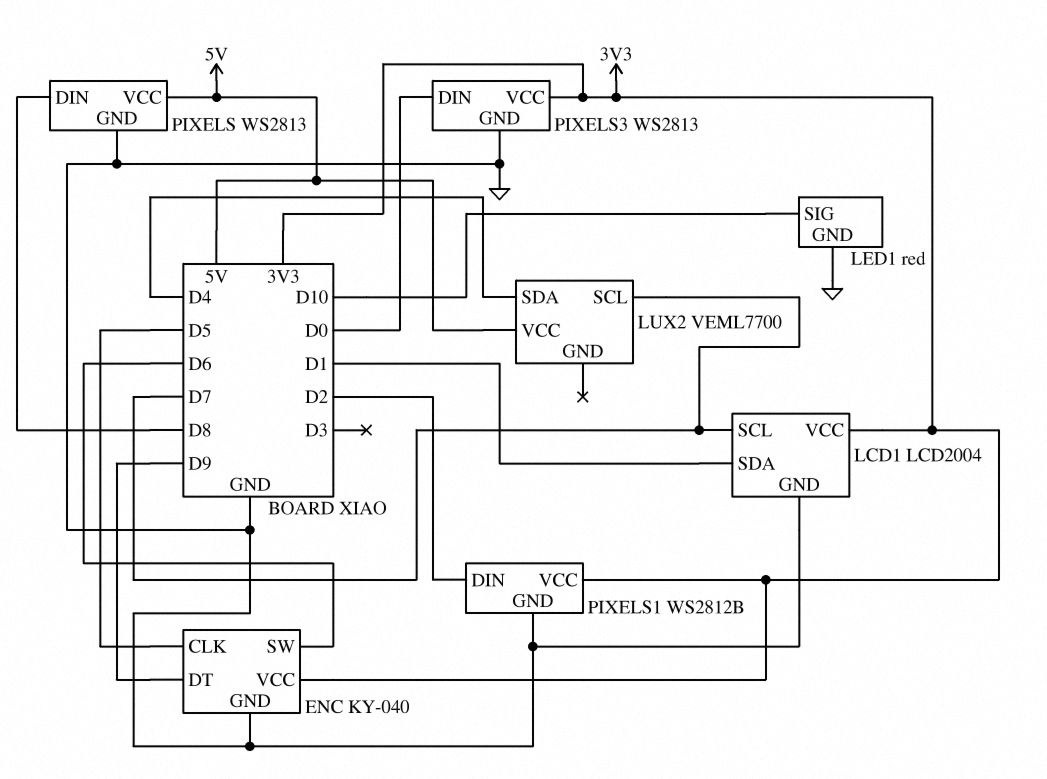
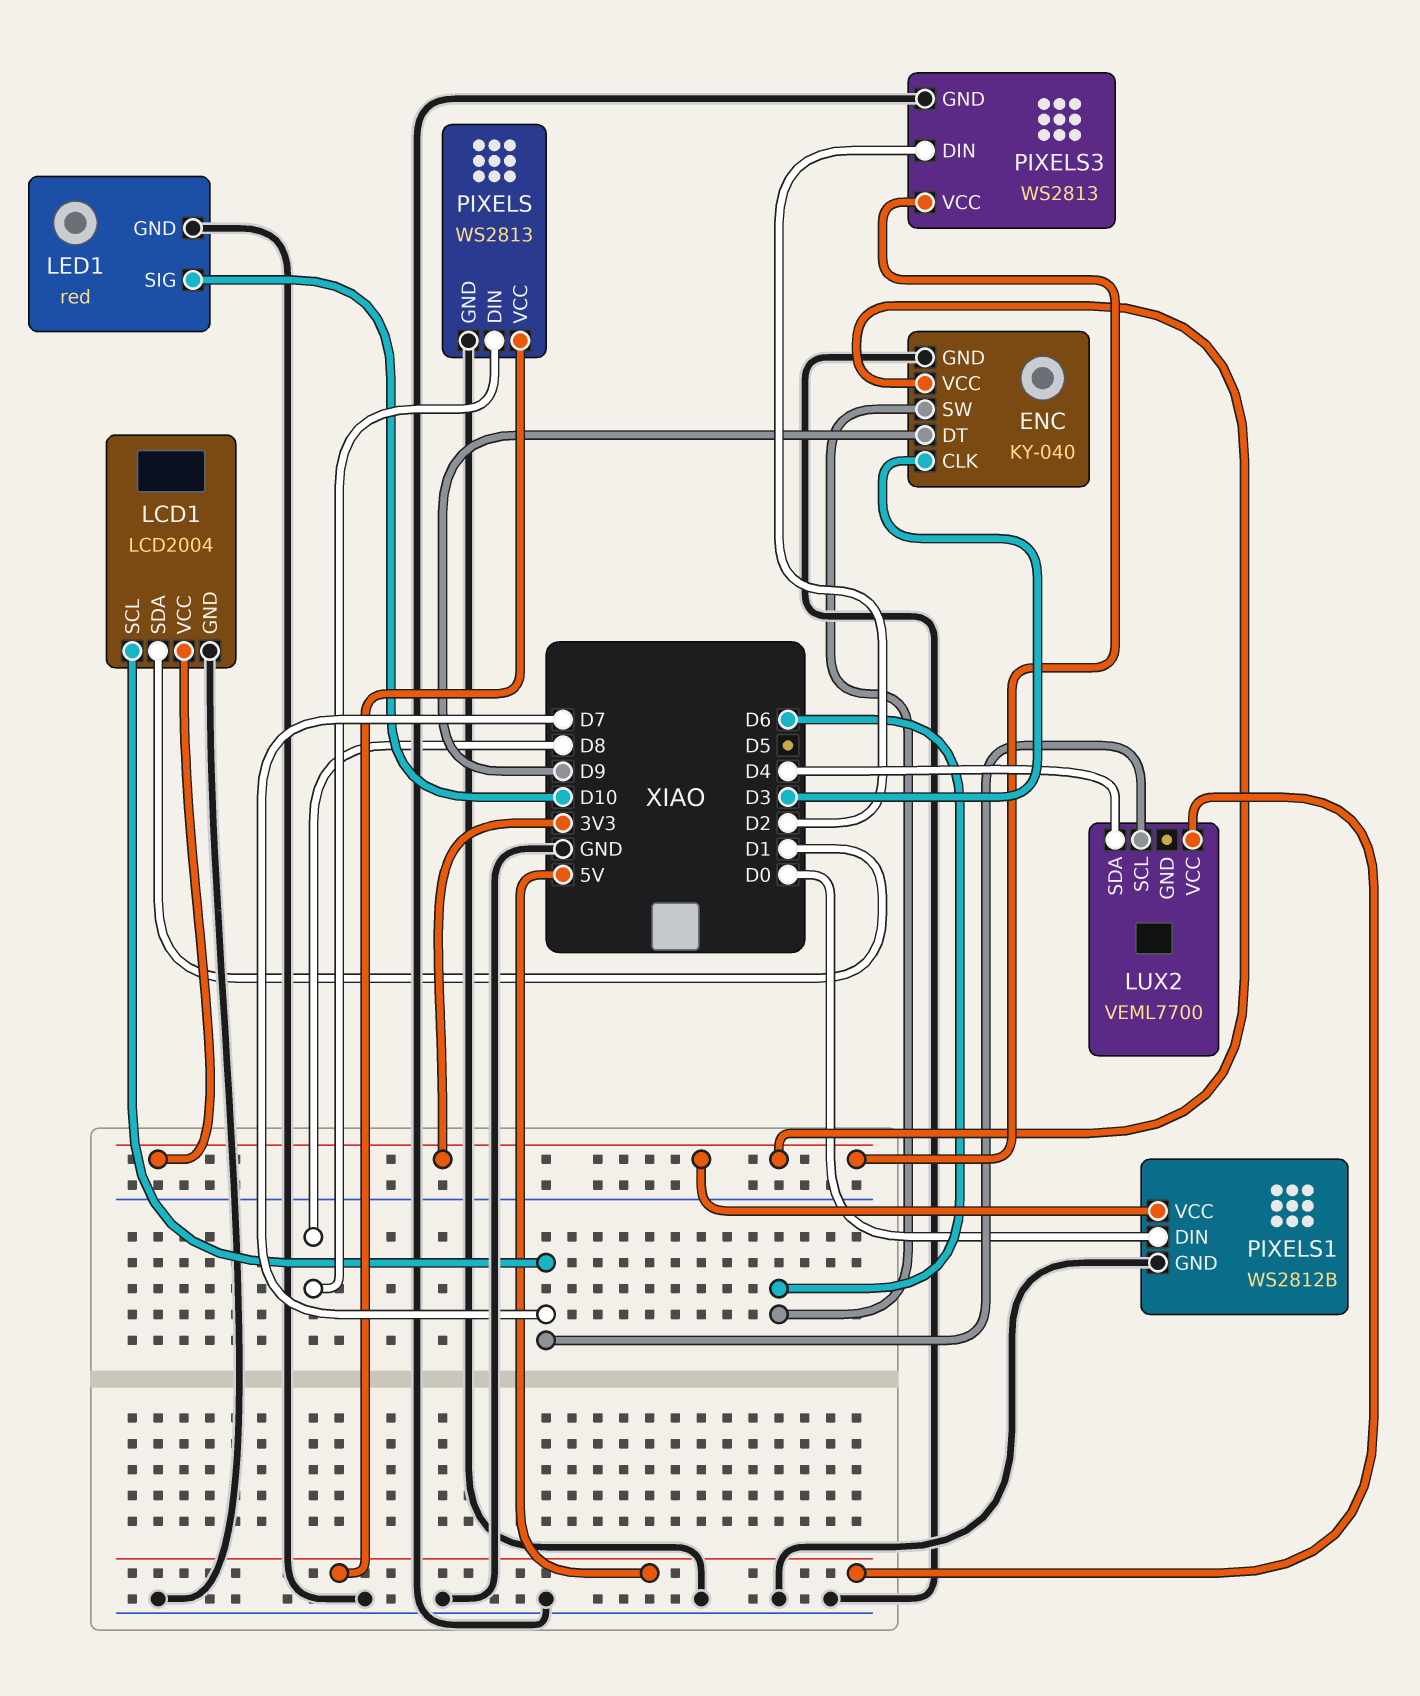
ENC pin CLK: D5 -> D3
PIXELS1 pin DIN: D2 -> D0
PIXELS3 pin DIN: D0 -> D2

